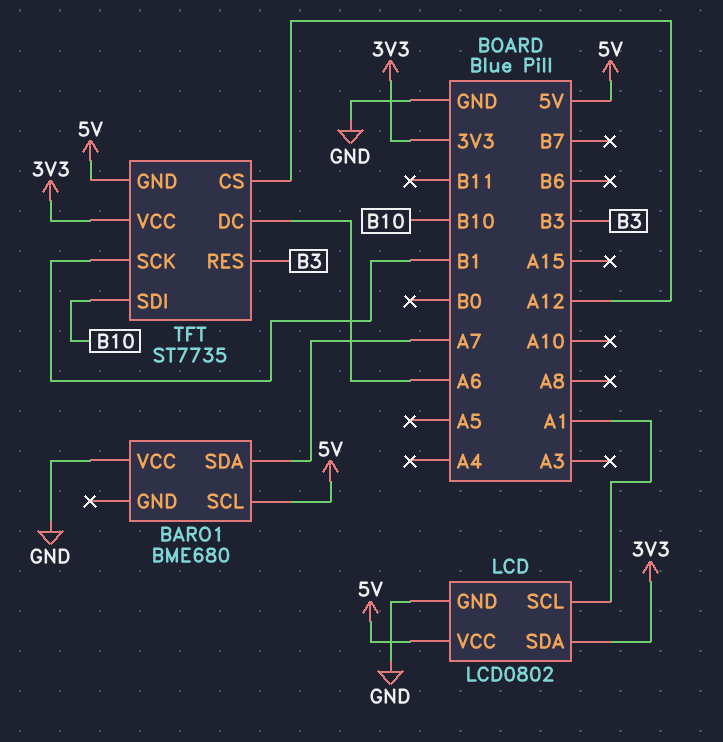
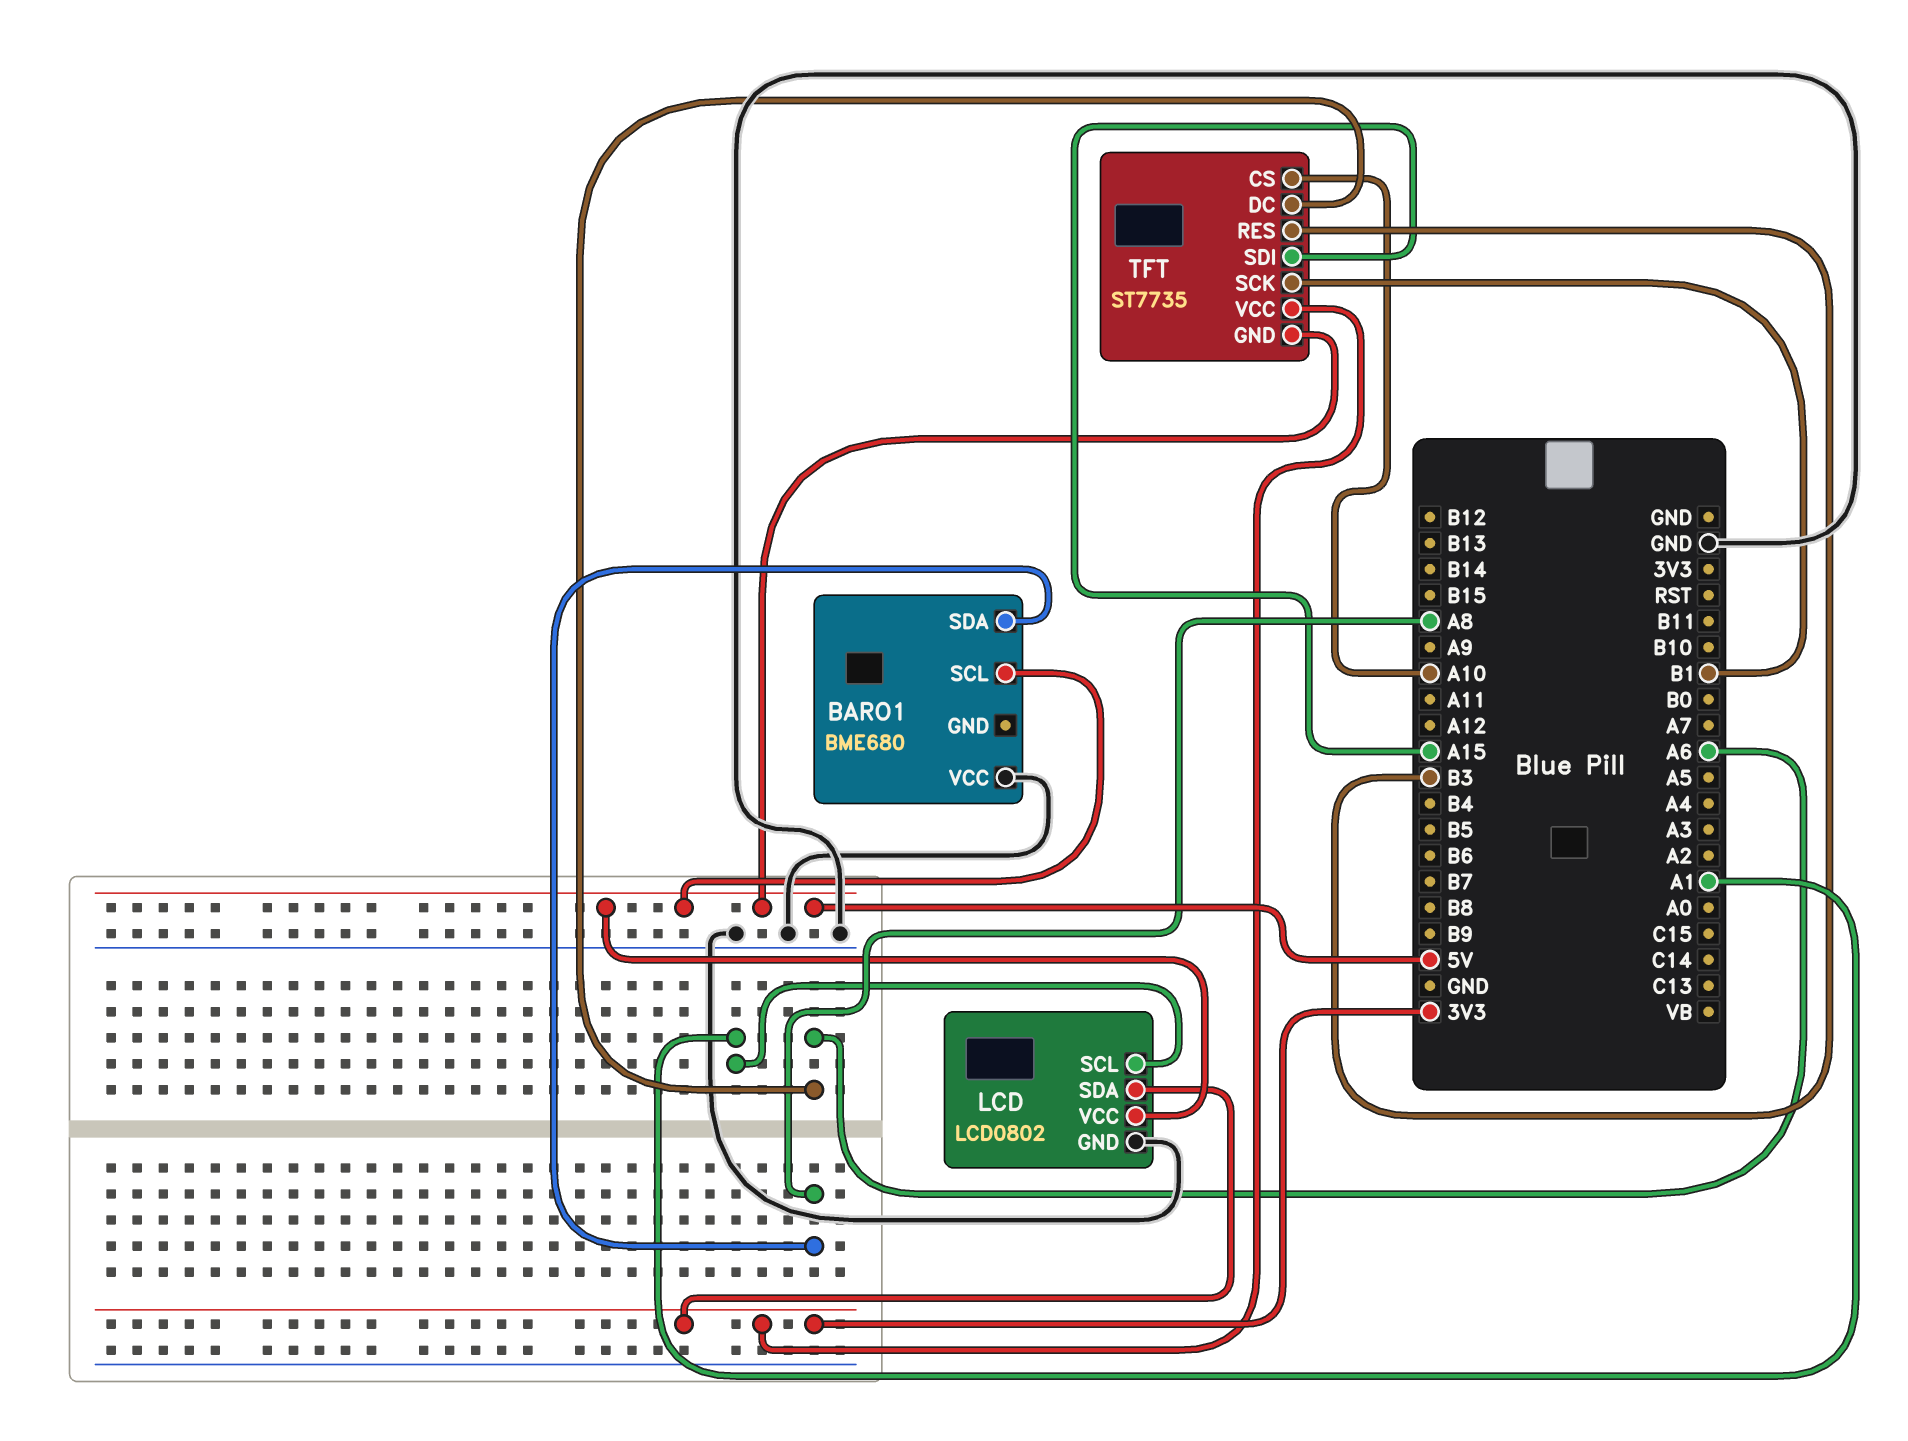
BARO1 pin SDA: A7 -> A8
TFT pin CS: A12 -> A10
TFT pin SDI: B10 -> A15

